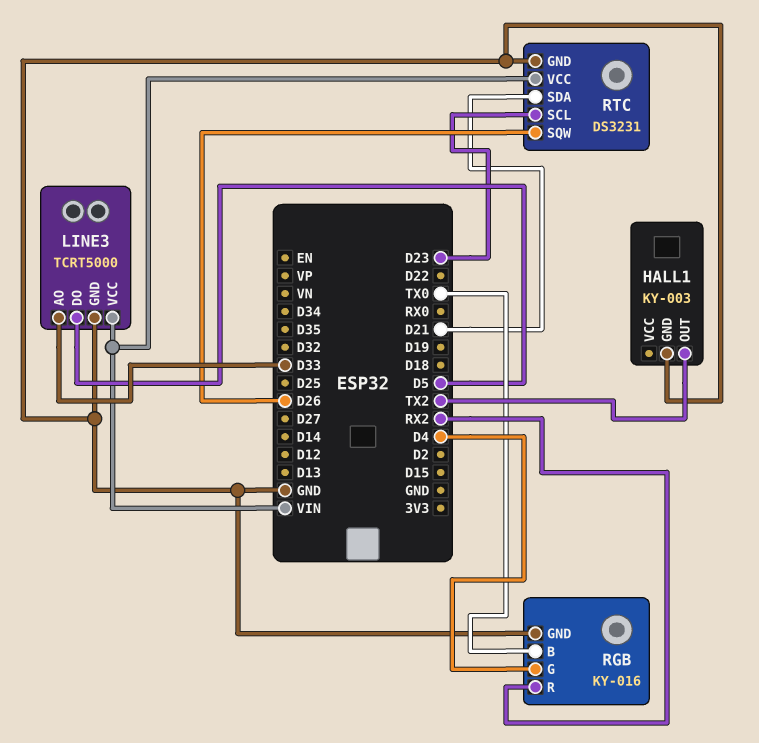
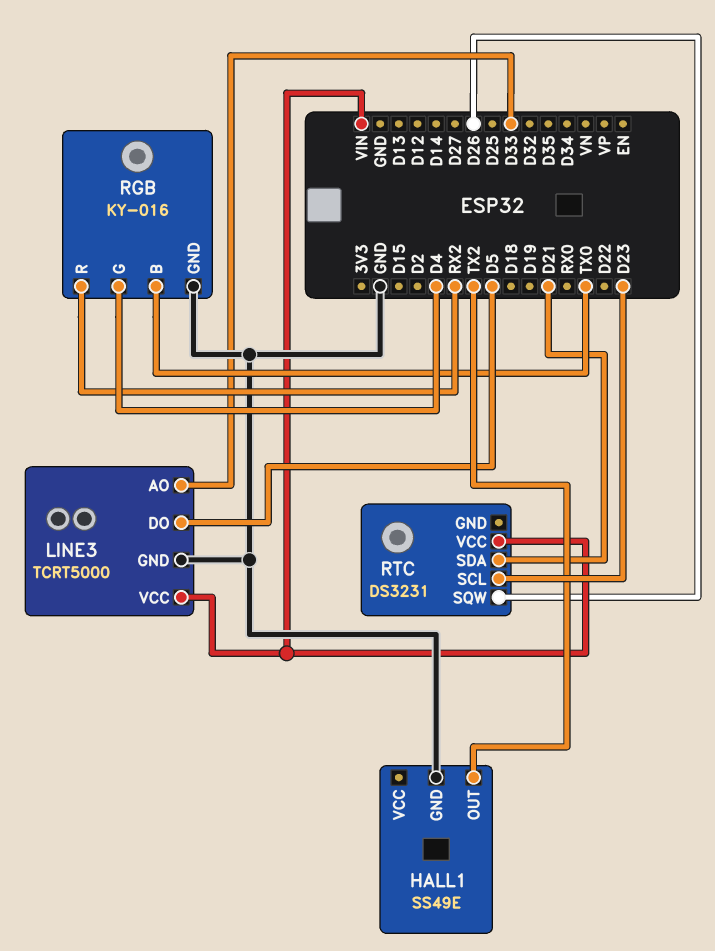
HALL1: KY-003 -> SS49E
RTC pin GND: GND -> none

